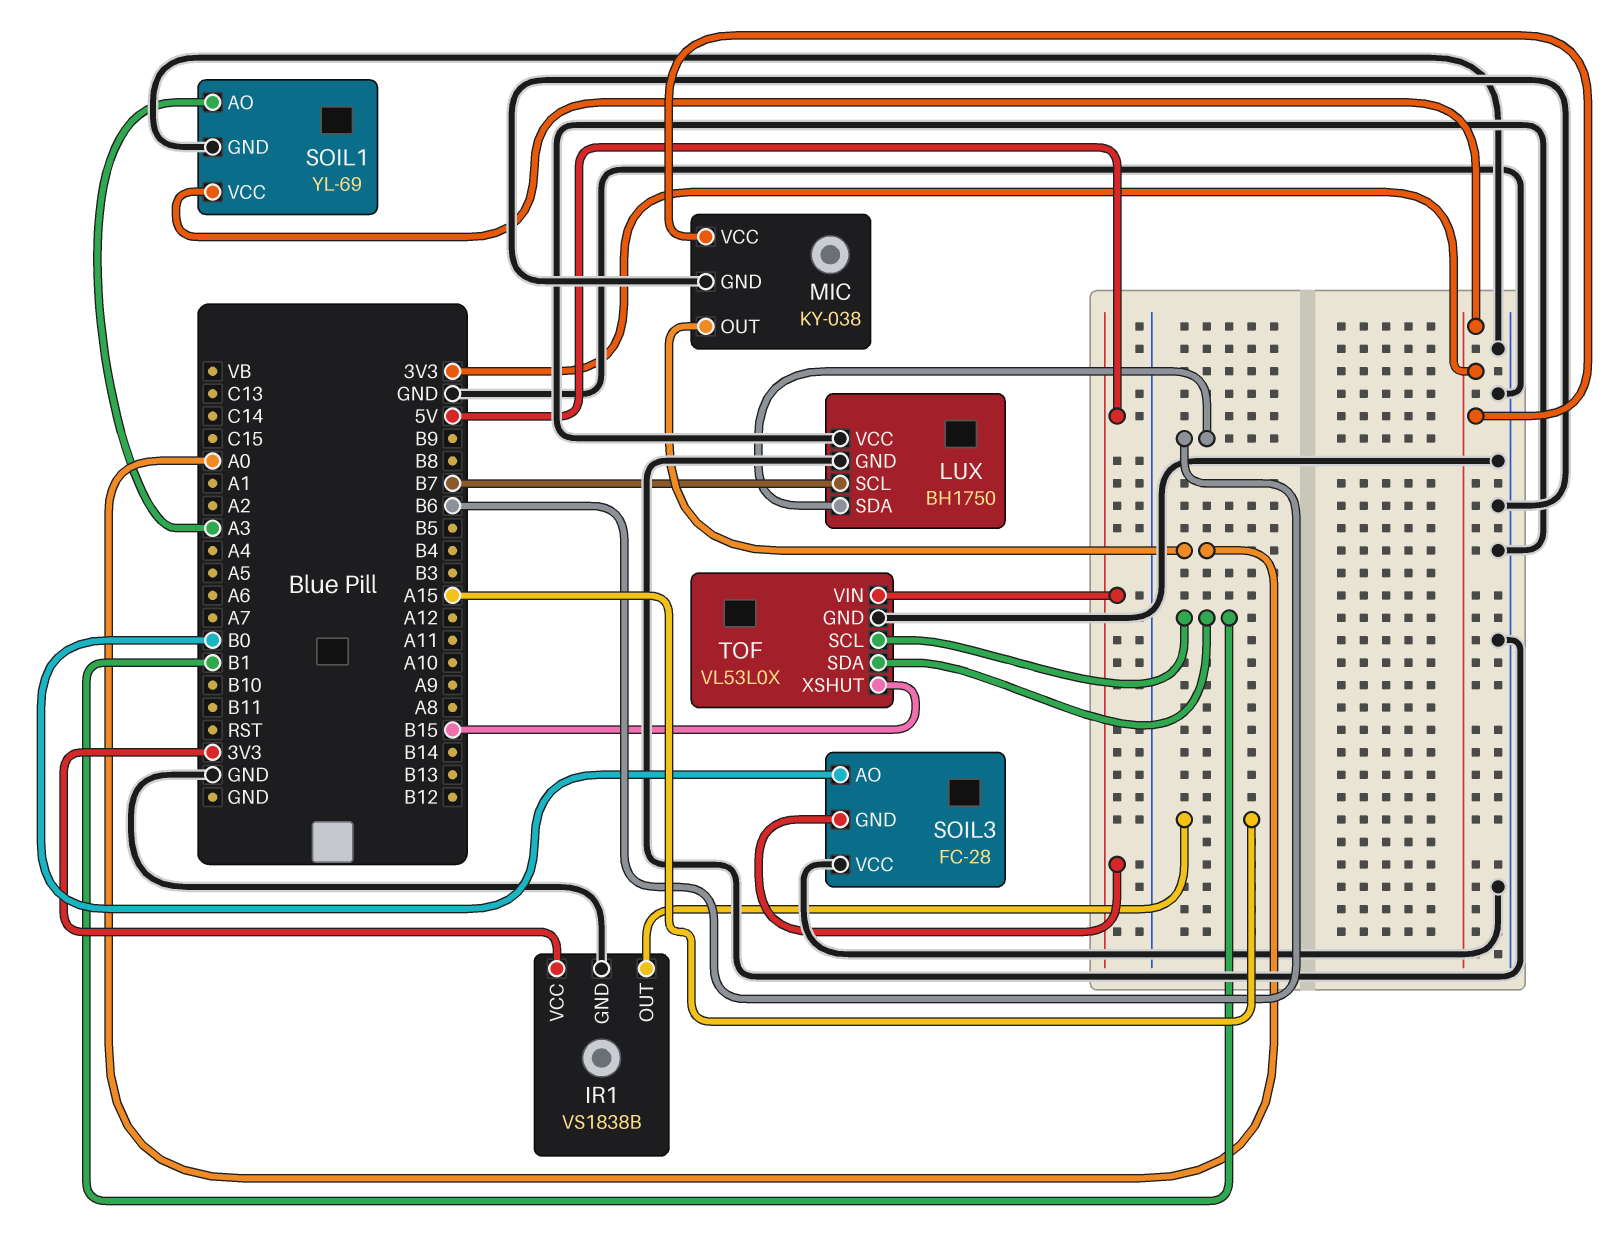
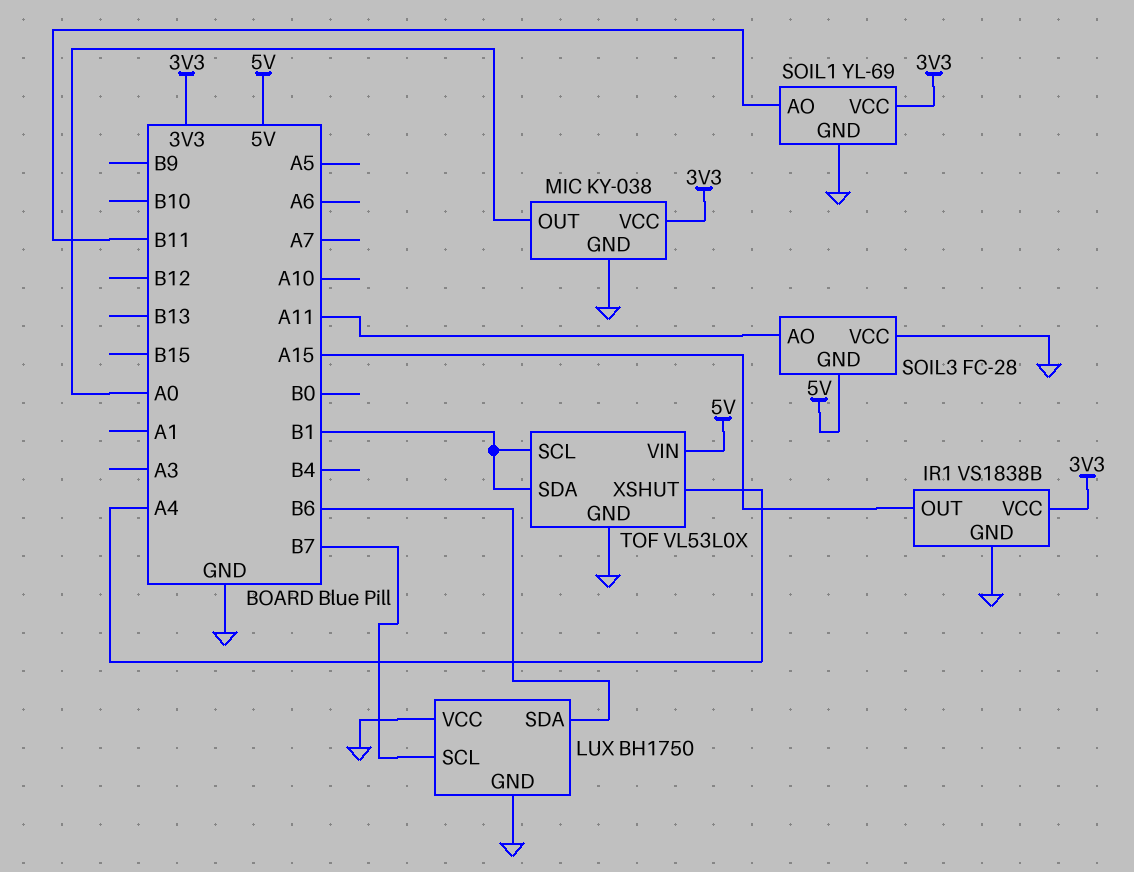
SOIL1 pin AO: A3 -> B11
SOIL3 pin AO: B0 -> A11
TOF pin XSHUT: B15 -> A4

